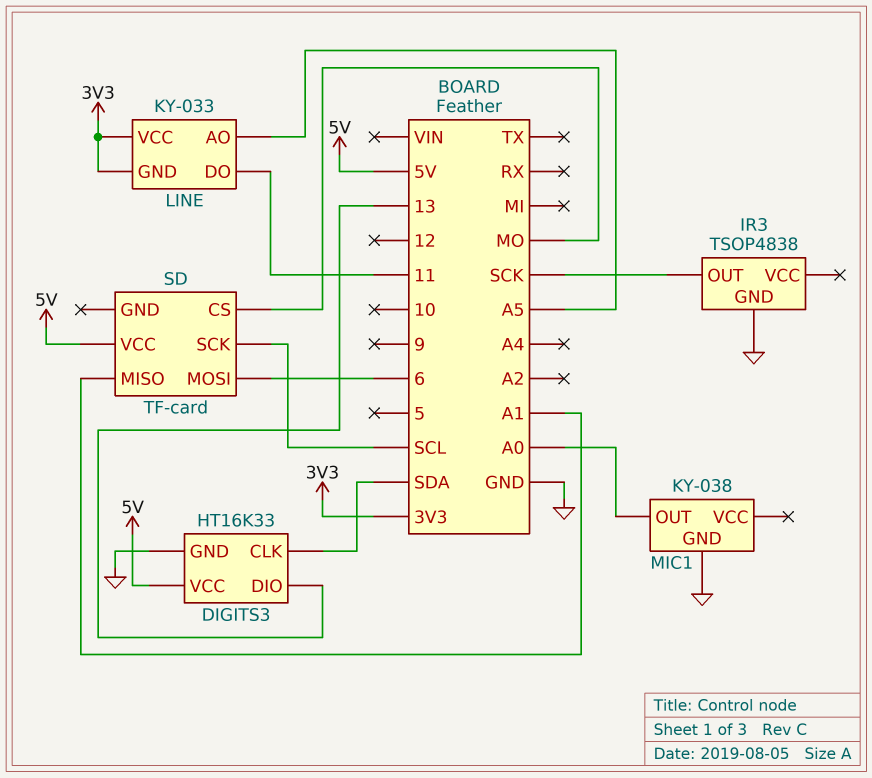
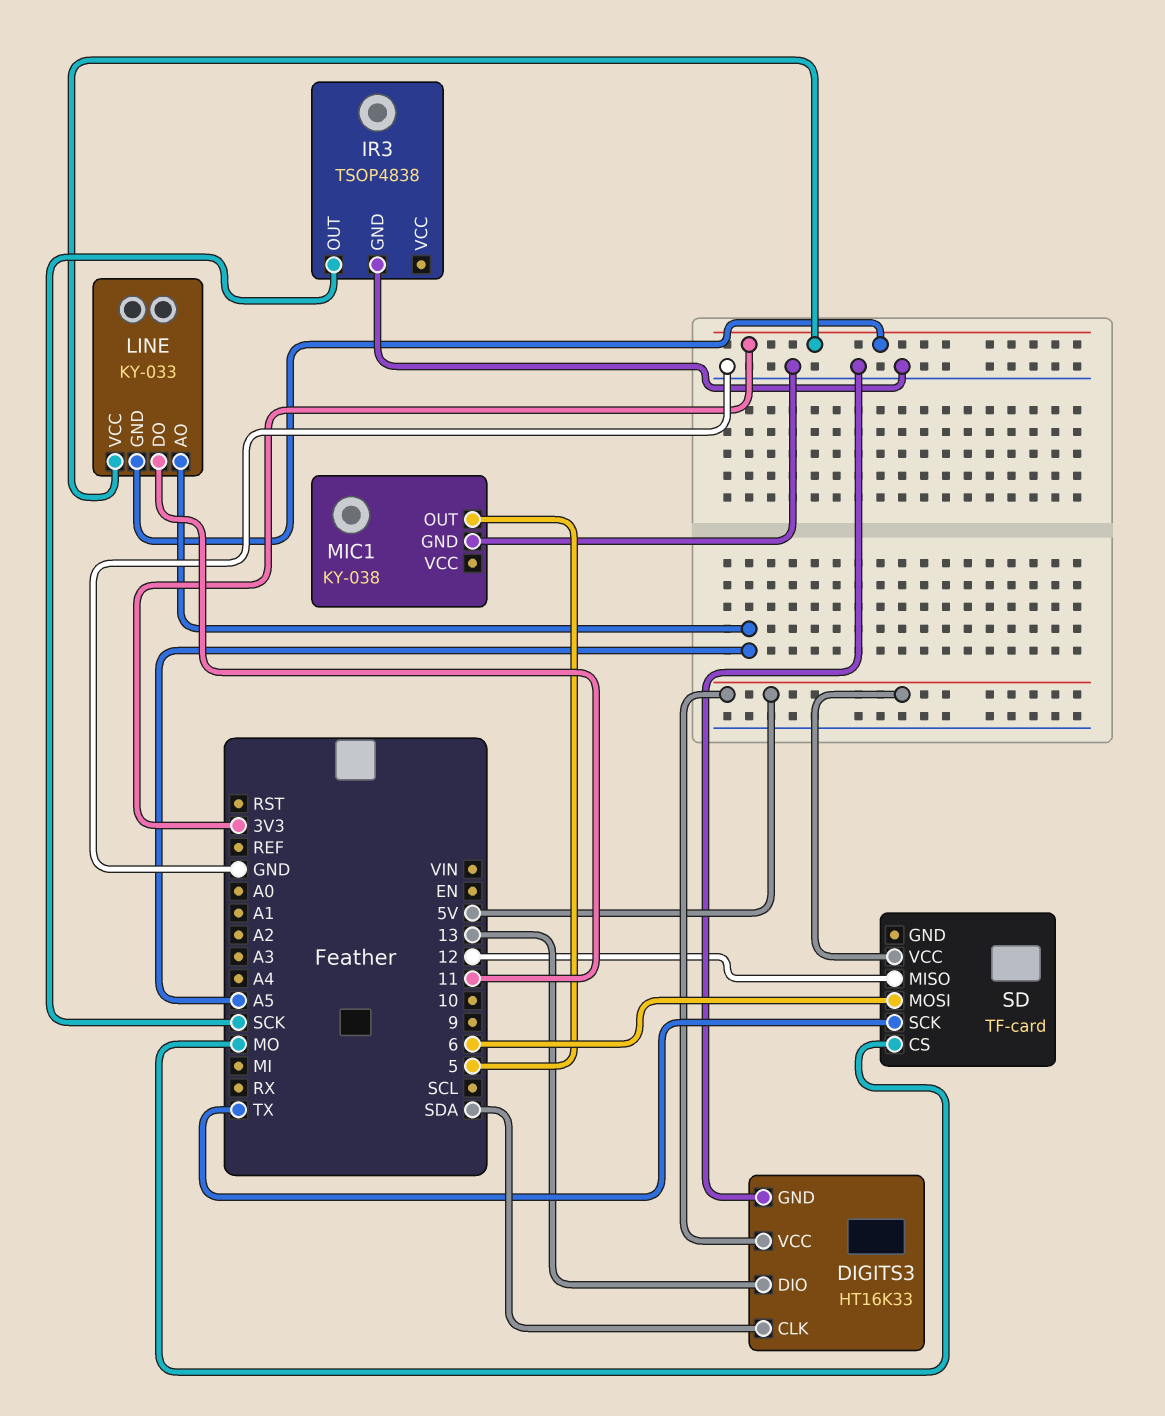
MIC1 pin OUT: A0 -> 5
SD pin MISO: A1 -> 12
SD pin SCK: SCL -> TX

